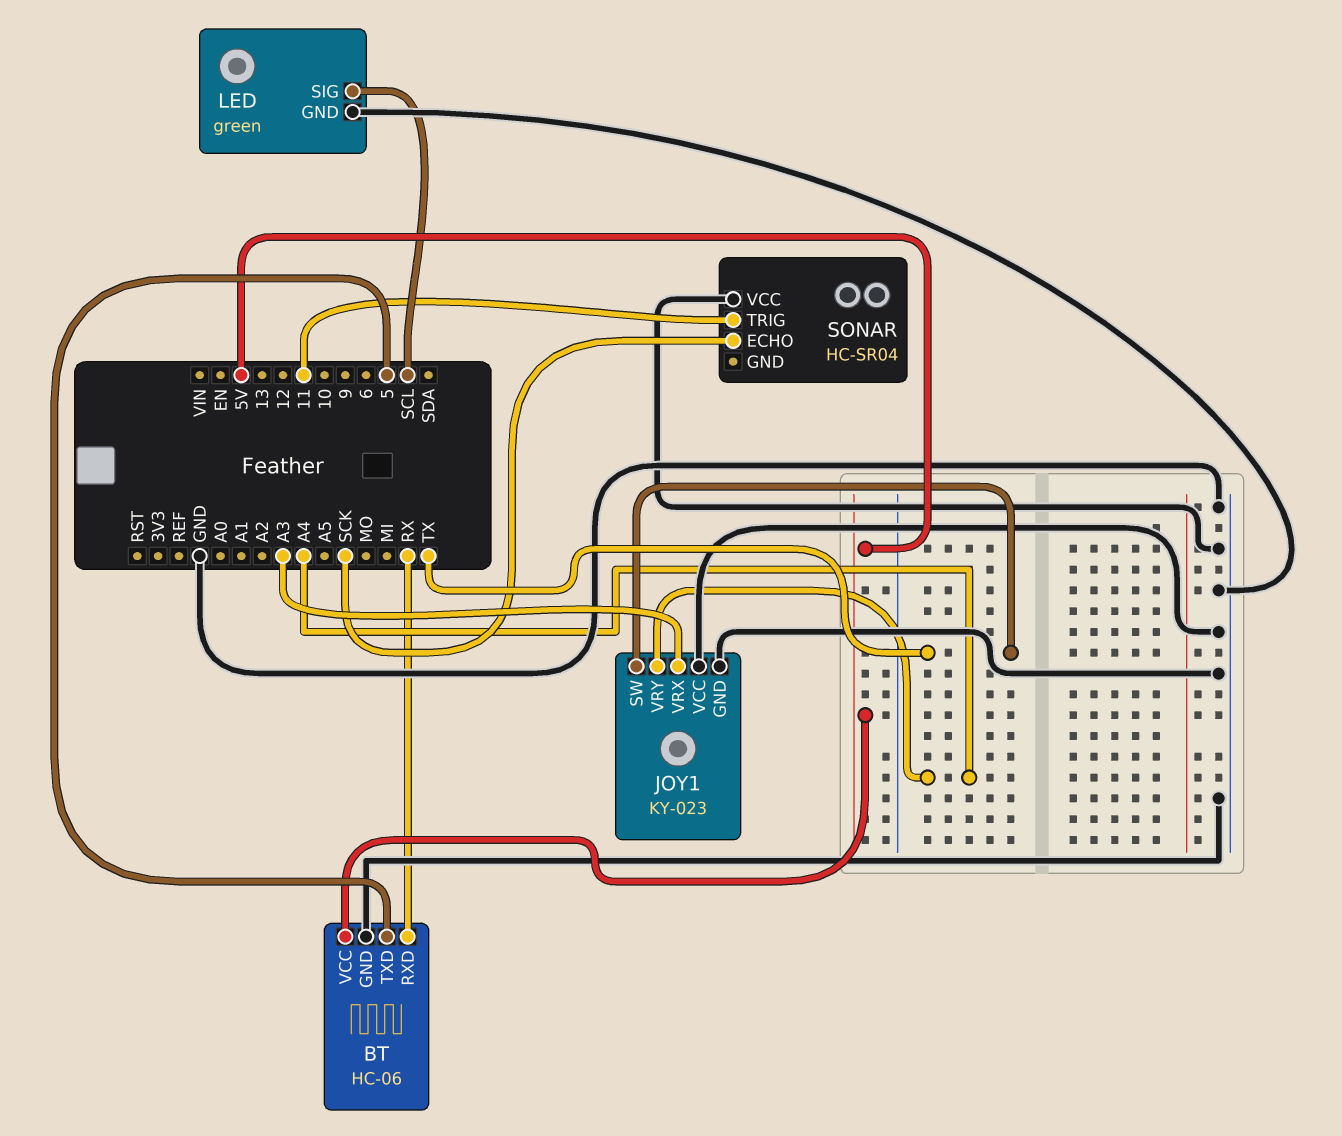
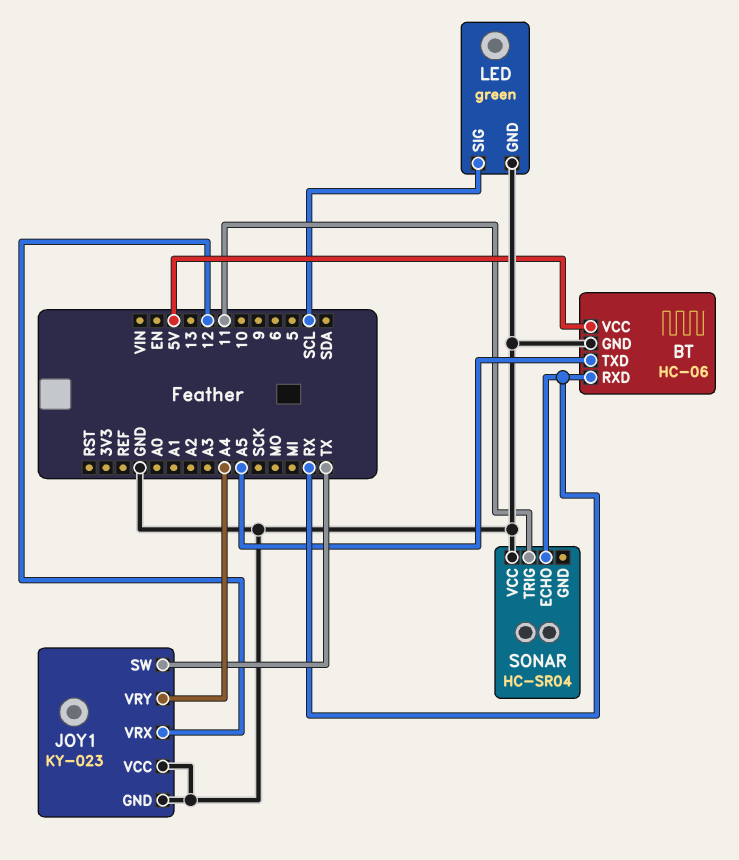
BT pin TXD: 5 -> A5
JOY1 pin VRX: A3 -> 12
SONAR pin ECHO: SCK -> RX

